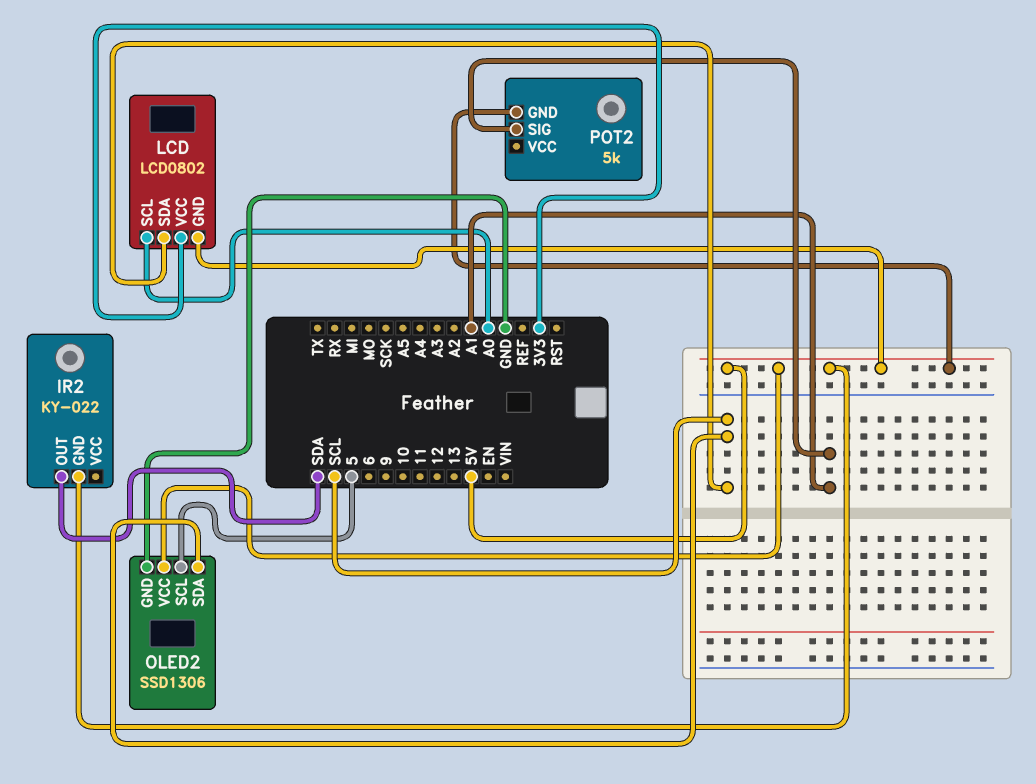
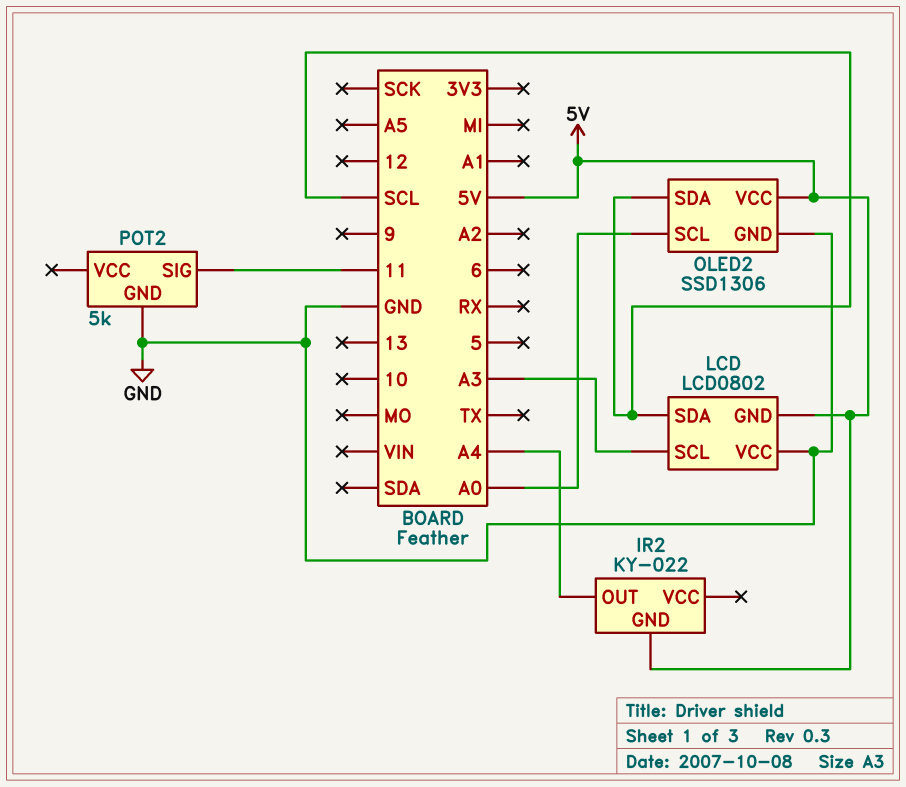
IR2 pin OUT: SDA -> A4
LCD pin SCL: A0 -> A3
LCD pin VCC: 3V3 -> GND
OLED2 pin SCL: 5 -> A0
POT2 pin GND: 5V -> GND
POT2 pin SIG: A1 -> 11

